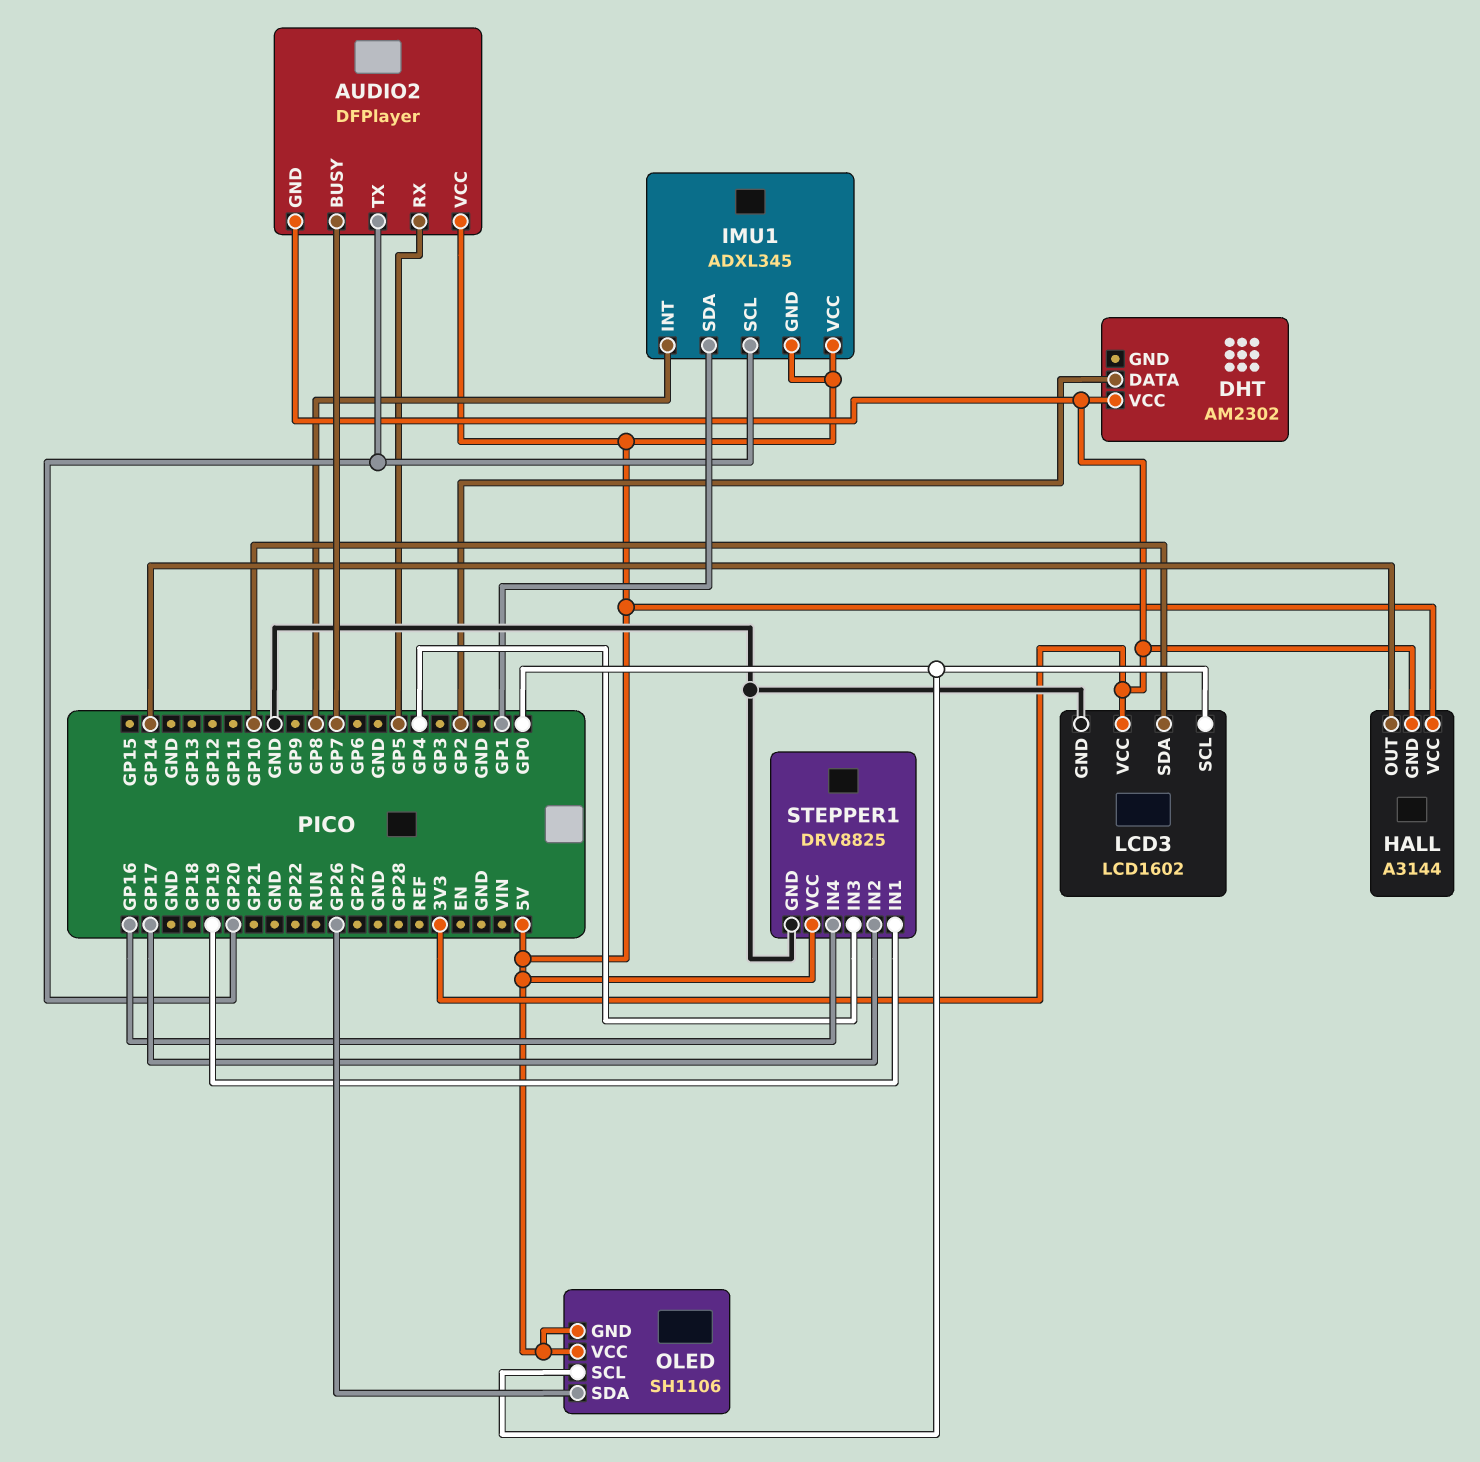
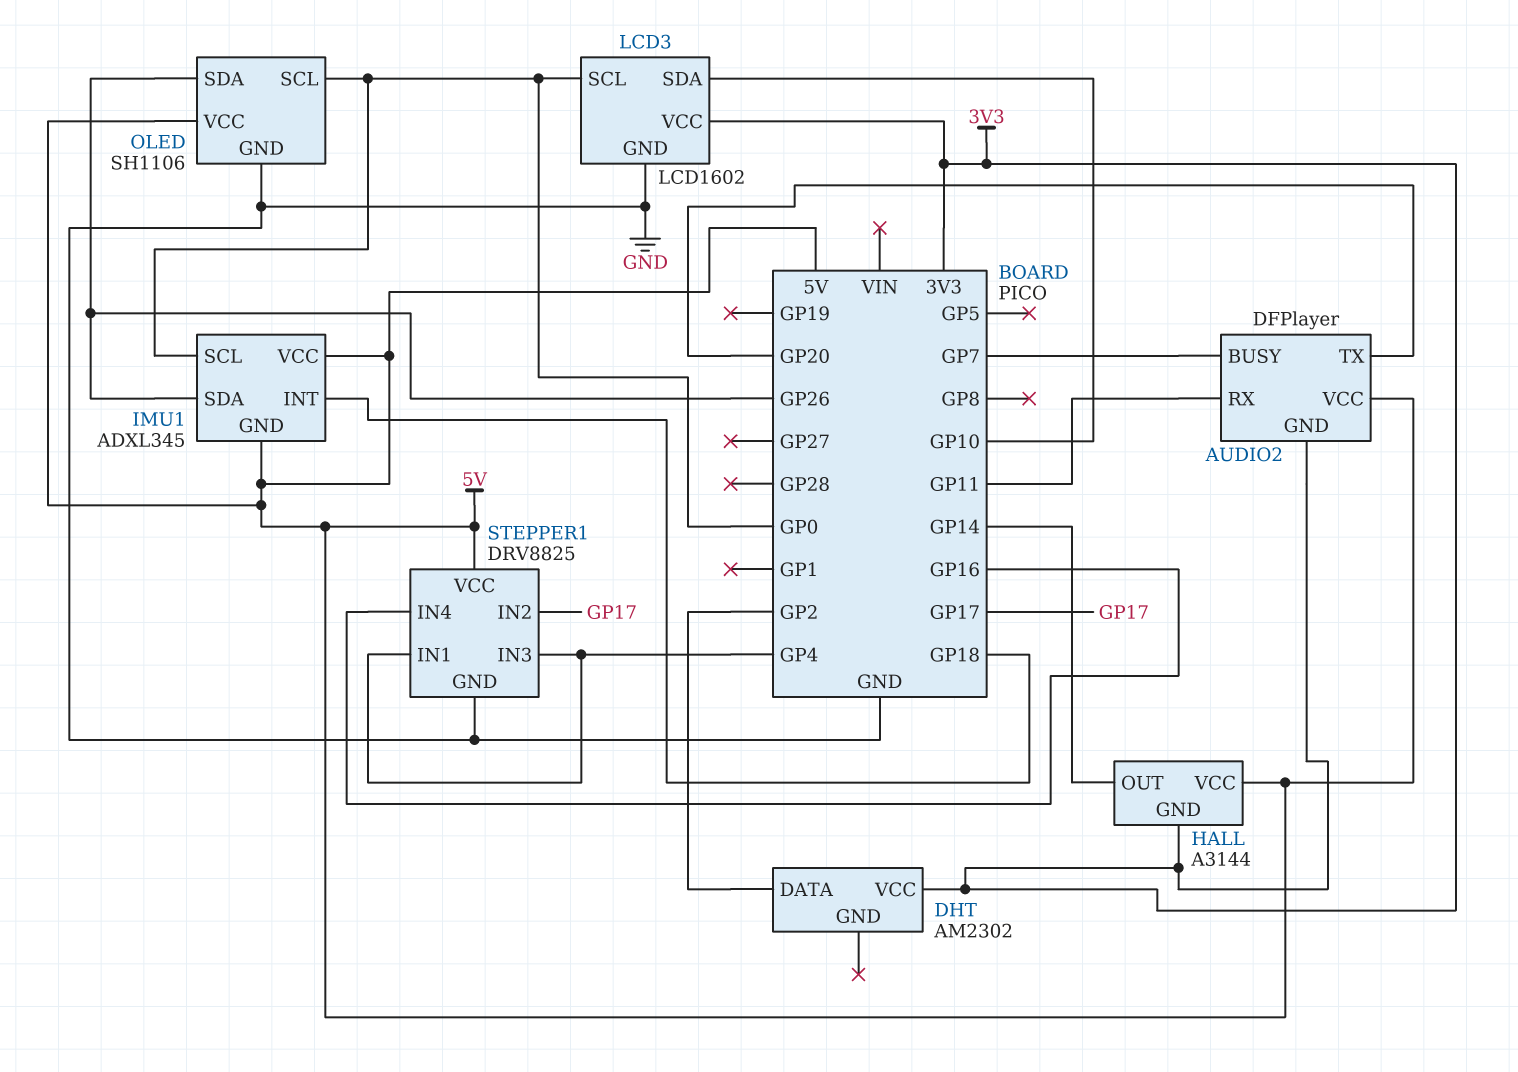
AUDIO2 pin RX: GP5 -> GP11
IMU1 pin INT: GP8 -> GP18
IMU1 pin SCL: GP20 -> GP0
IMU1 pin SDA: GP1 -> GP26
OLED pin GND: 5V -> GND
STEPPER1 pin IN1: GP19 -> GP4

